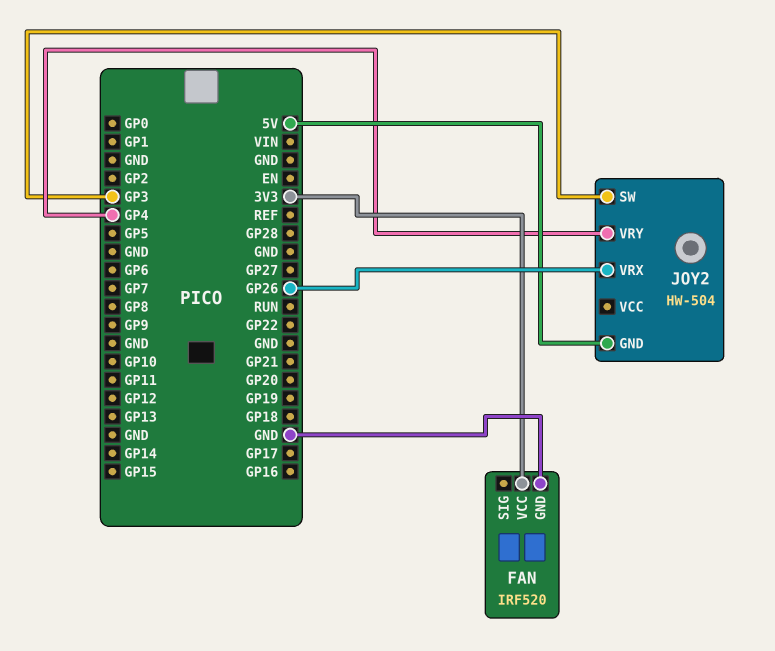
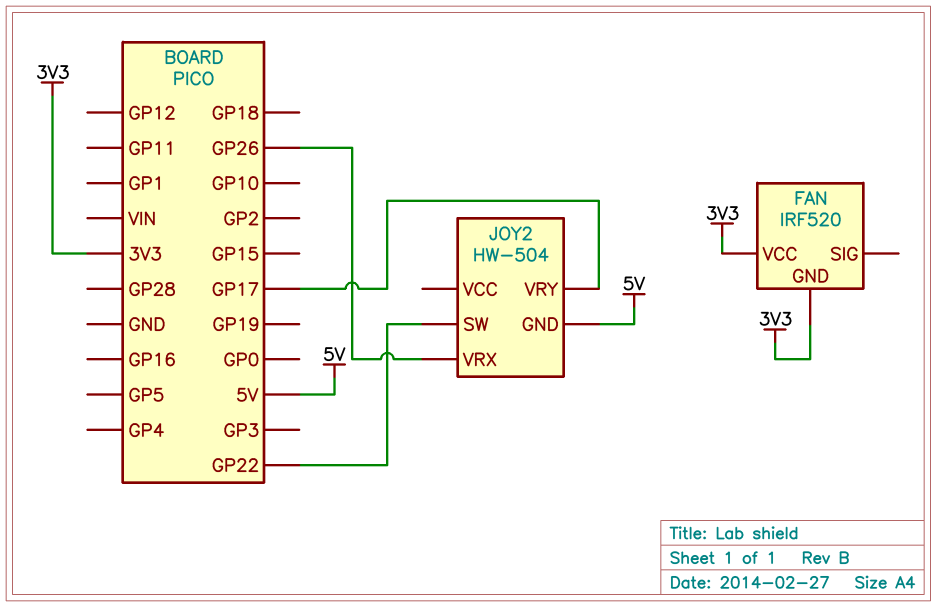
FAN pin GND: GND -> 3V3
JOY2 pin SW: GP3 -> GP22
JOY2 pin VRY: GP4 -> GP17

